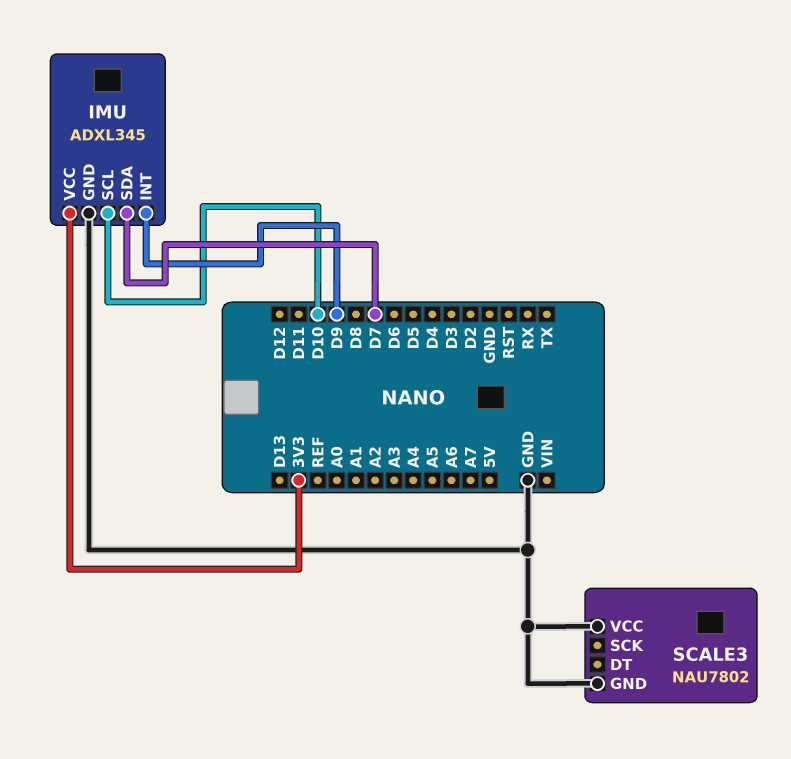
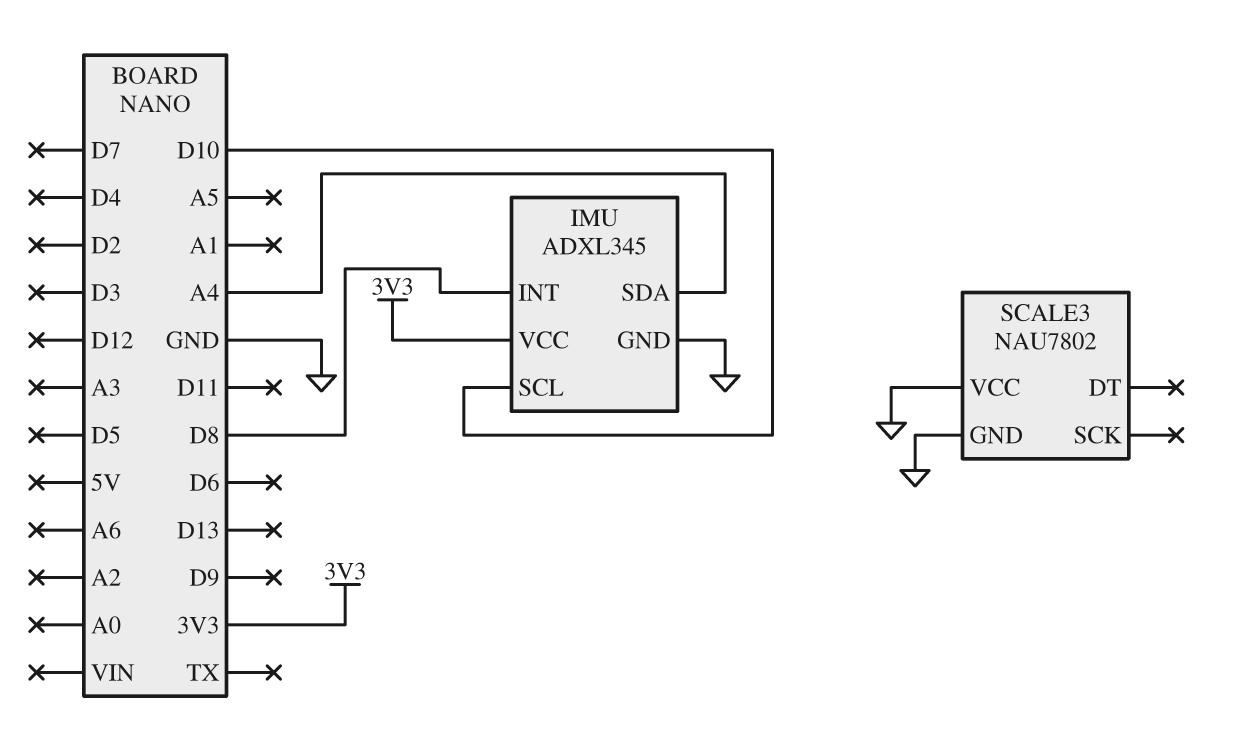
IMU pin INT: D9 -> D8
IMU pin SDA: D7 -> A4

